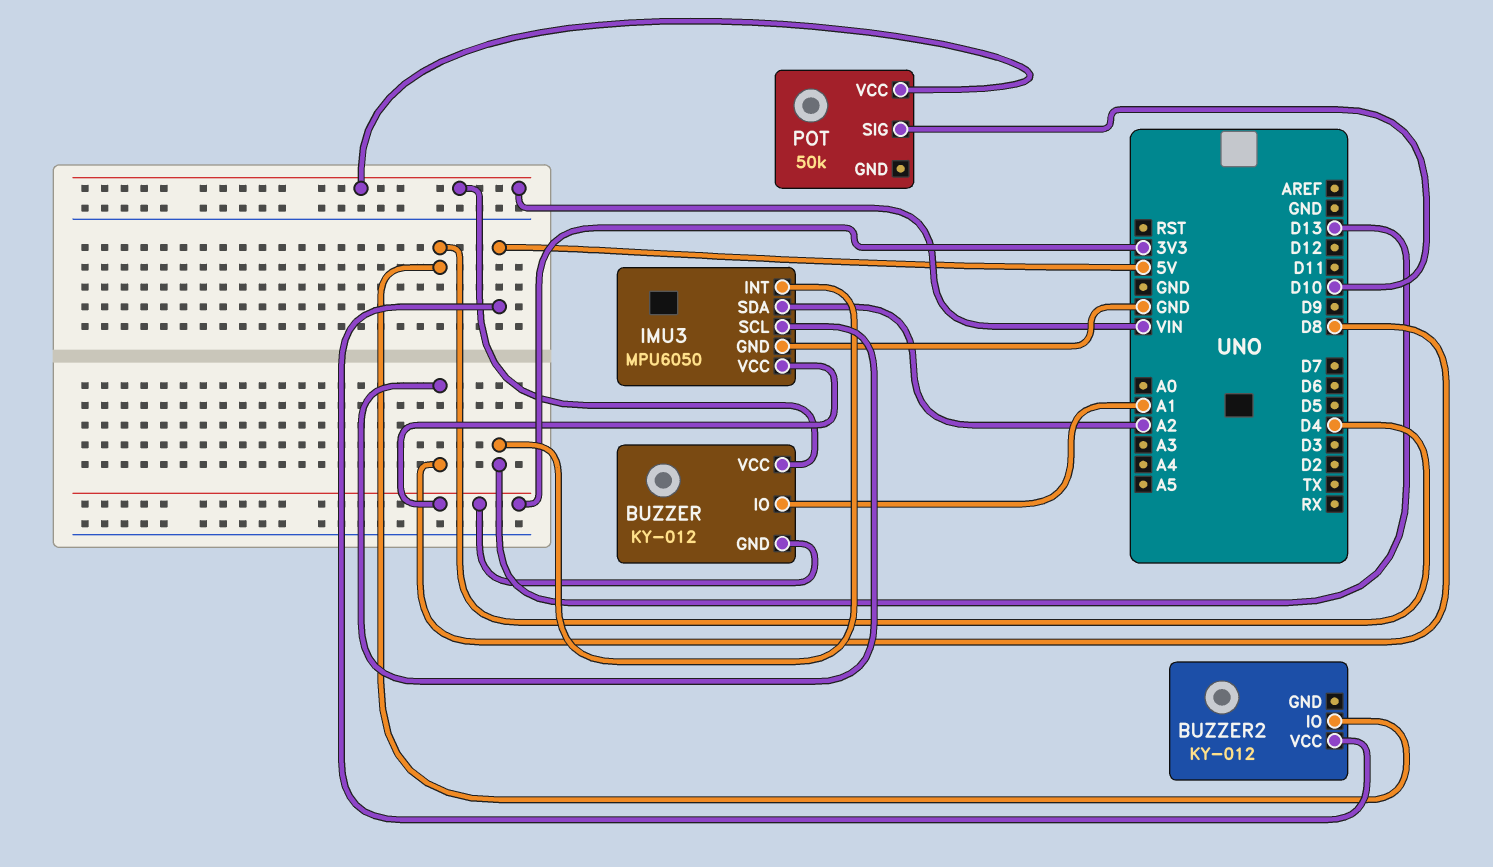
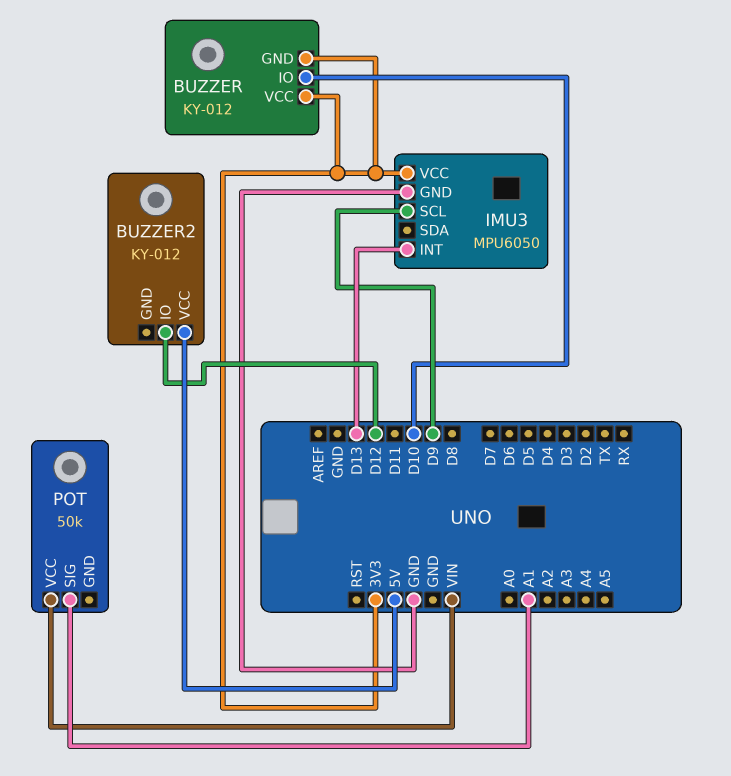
BUZZER pin IO: A1 -> D10
BUZZER pin VCC: VIN -> 3V3
BUZZER2 pin IO: D4 -> D12
IMU3 pin SCL: D8 -> D9
IMU3 pin SDA: A2 -> none
POT pin SIG: D10 -> A1

